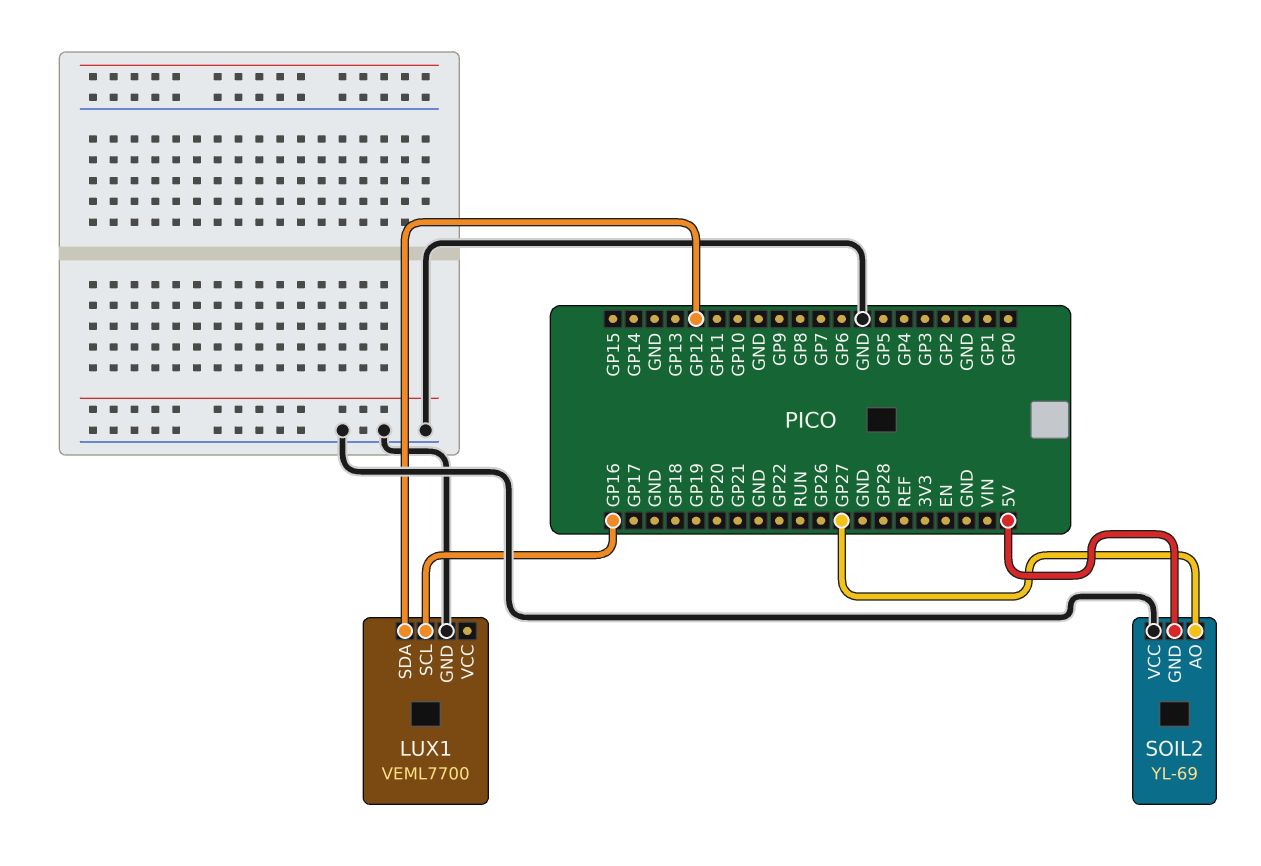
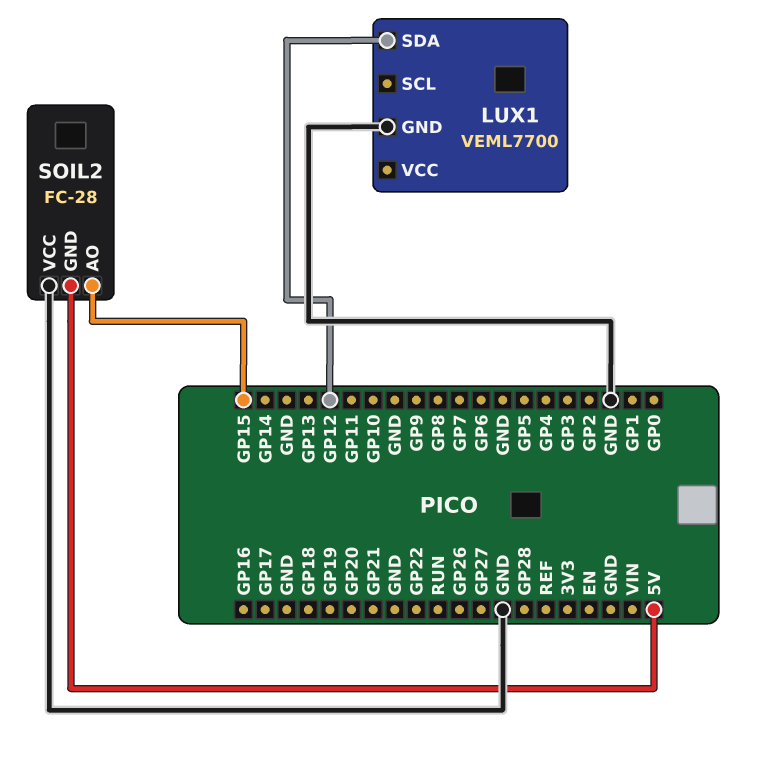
LUX1 pin SCL: GP16 -> none
SOIL2: YL-69 -> FC-28
SOIL2 pin AO: GP27 -> GP15

